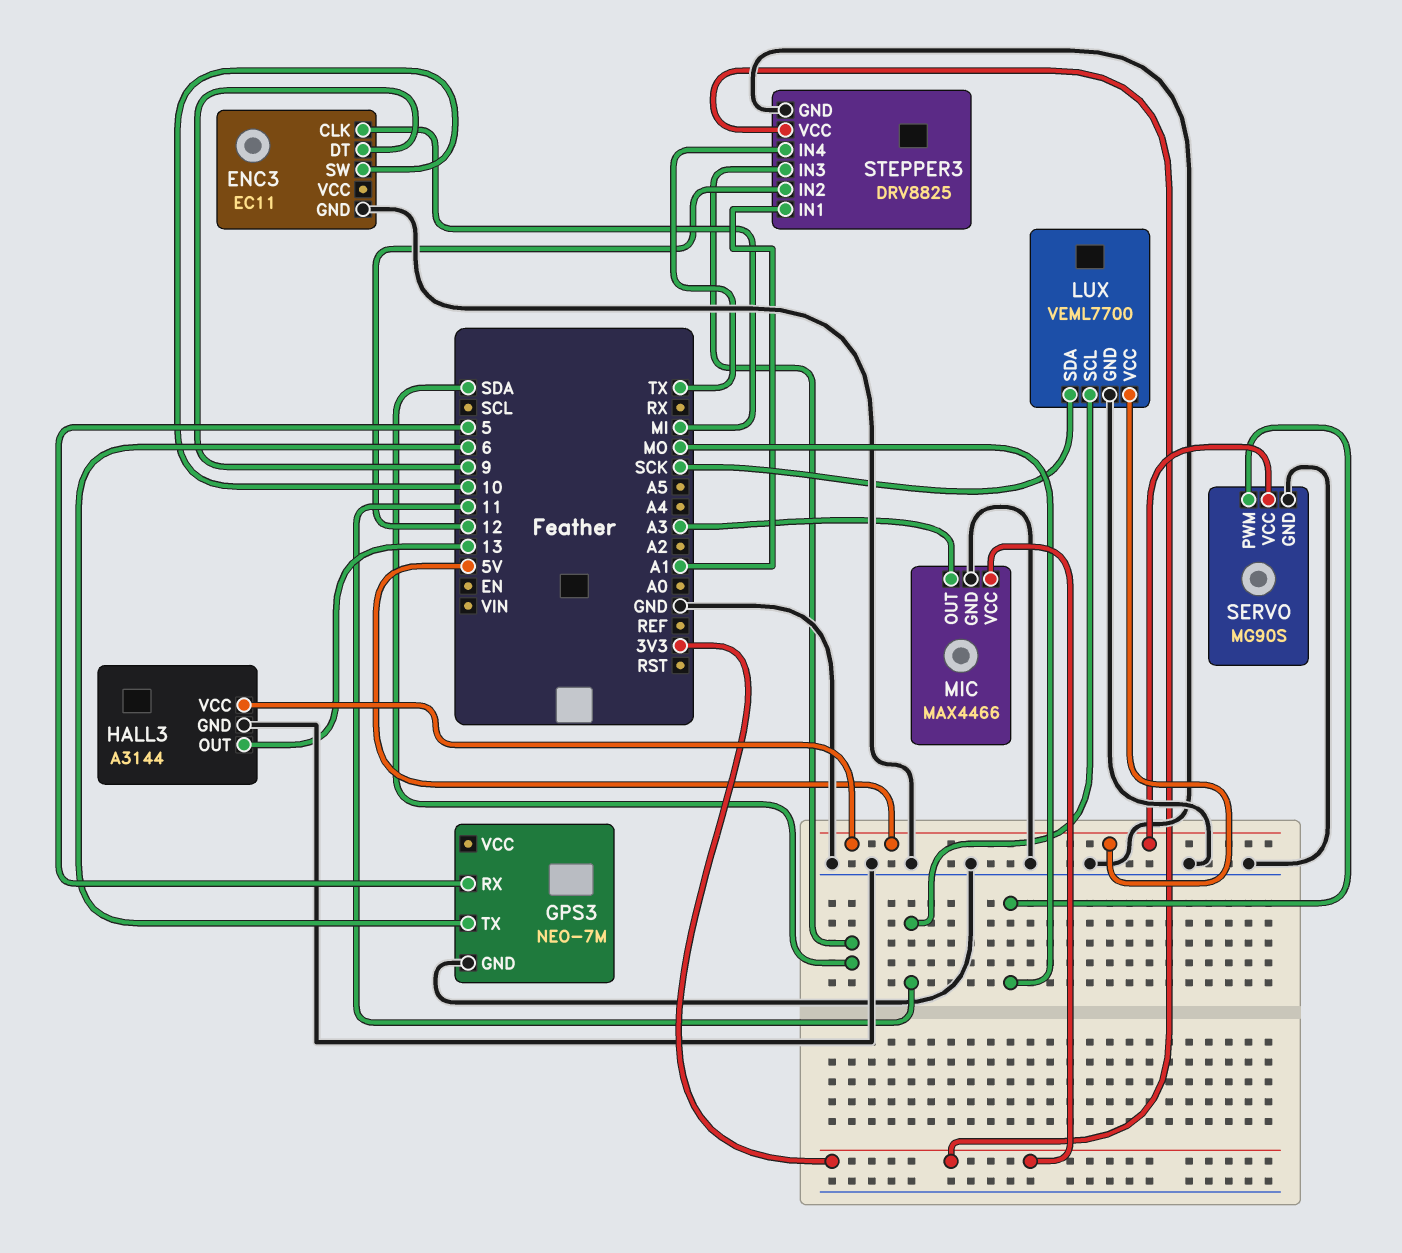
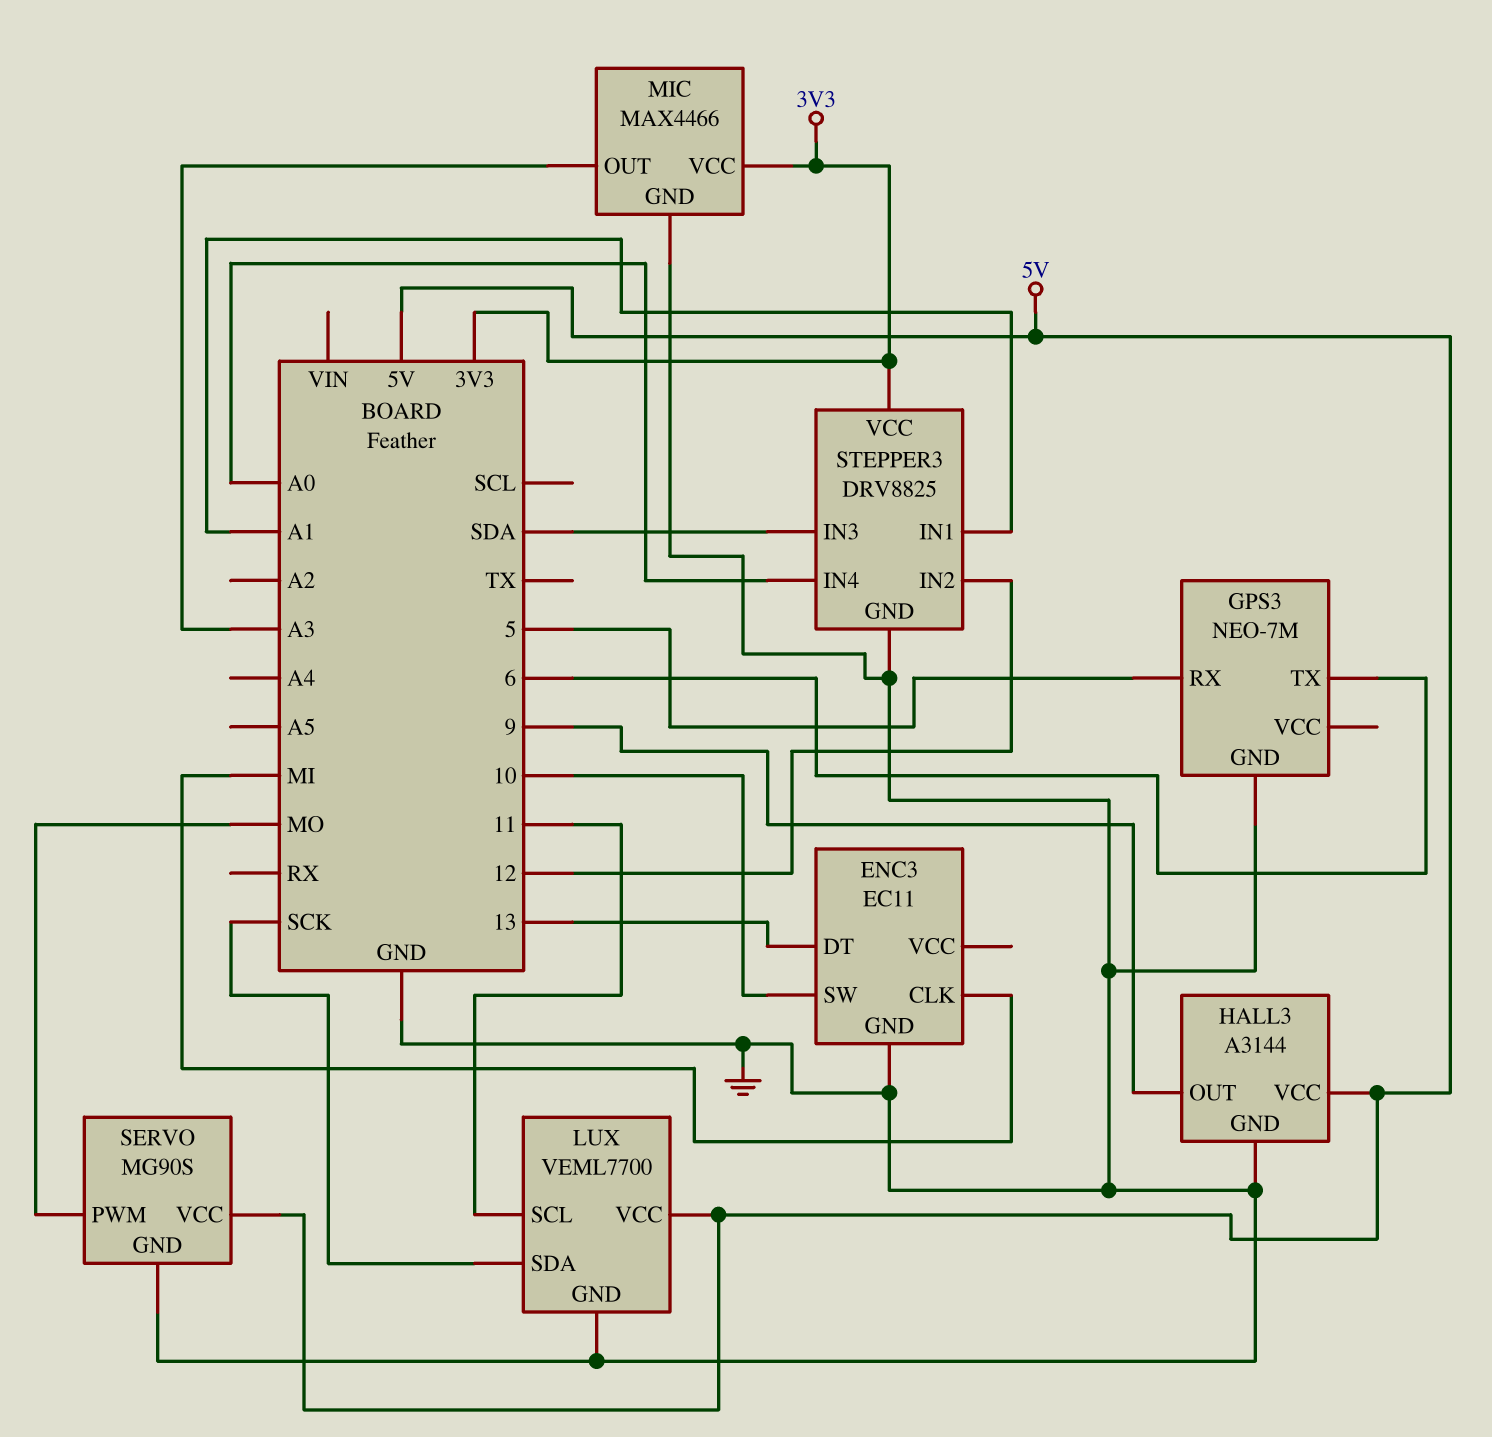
ENC3 pin DT: 9 -> 13
HALL3 pin OUT: 13 -> 9
STEPPER3 pin IN4: TX -> A0

